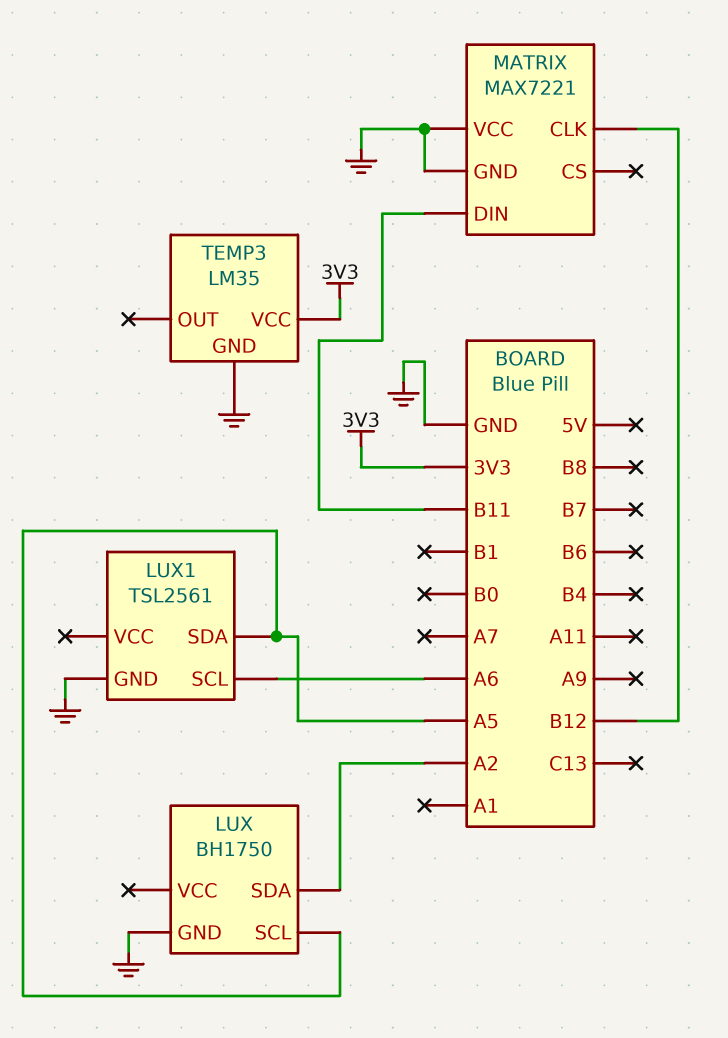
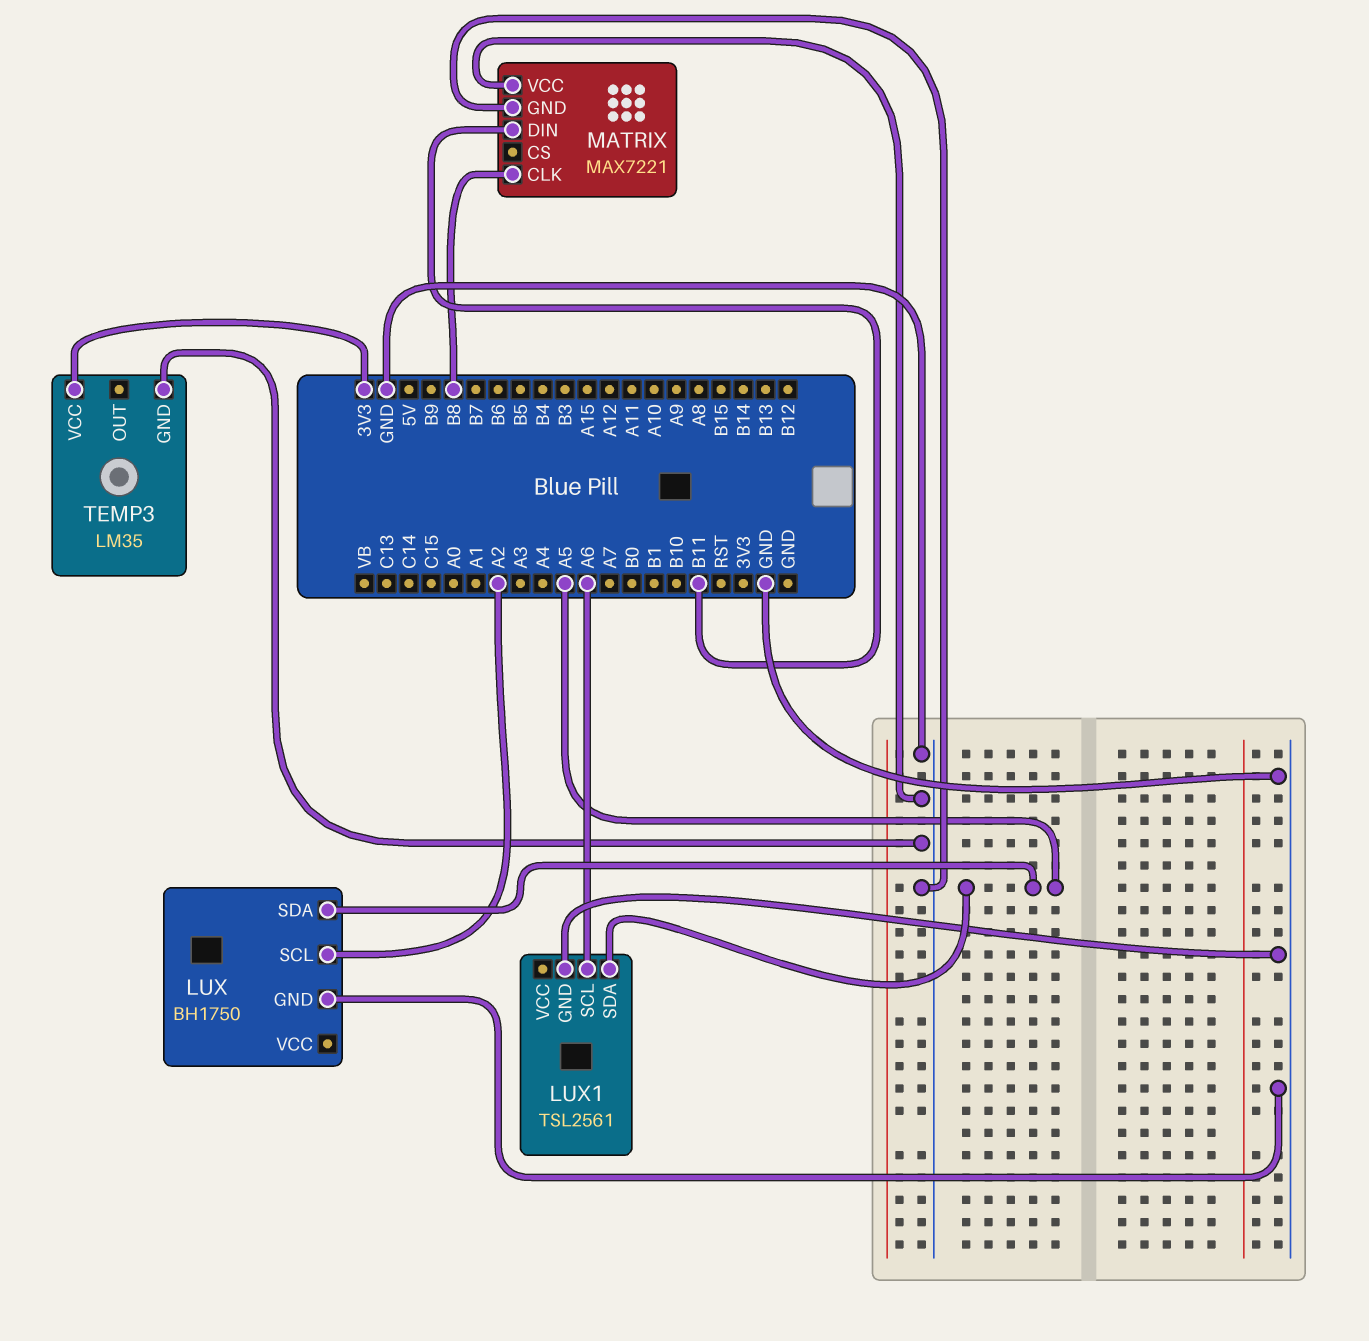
LUX pin SCL: A5 -> A2
LUX pin SDA: A2 -> A5
MATRIX pin CLK: B12 -> B8

